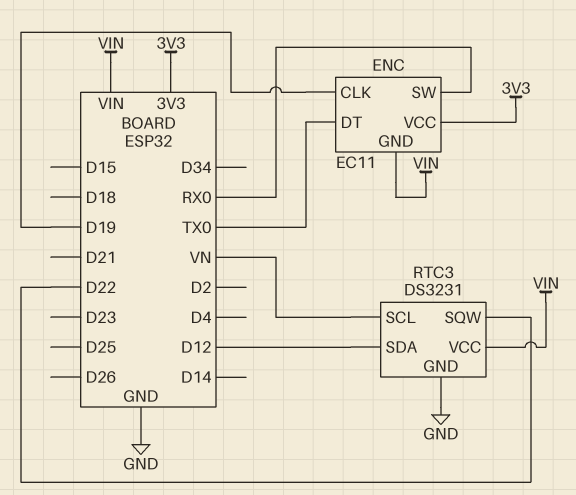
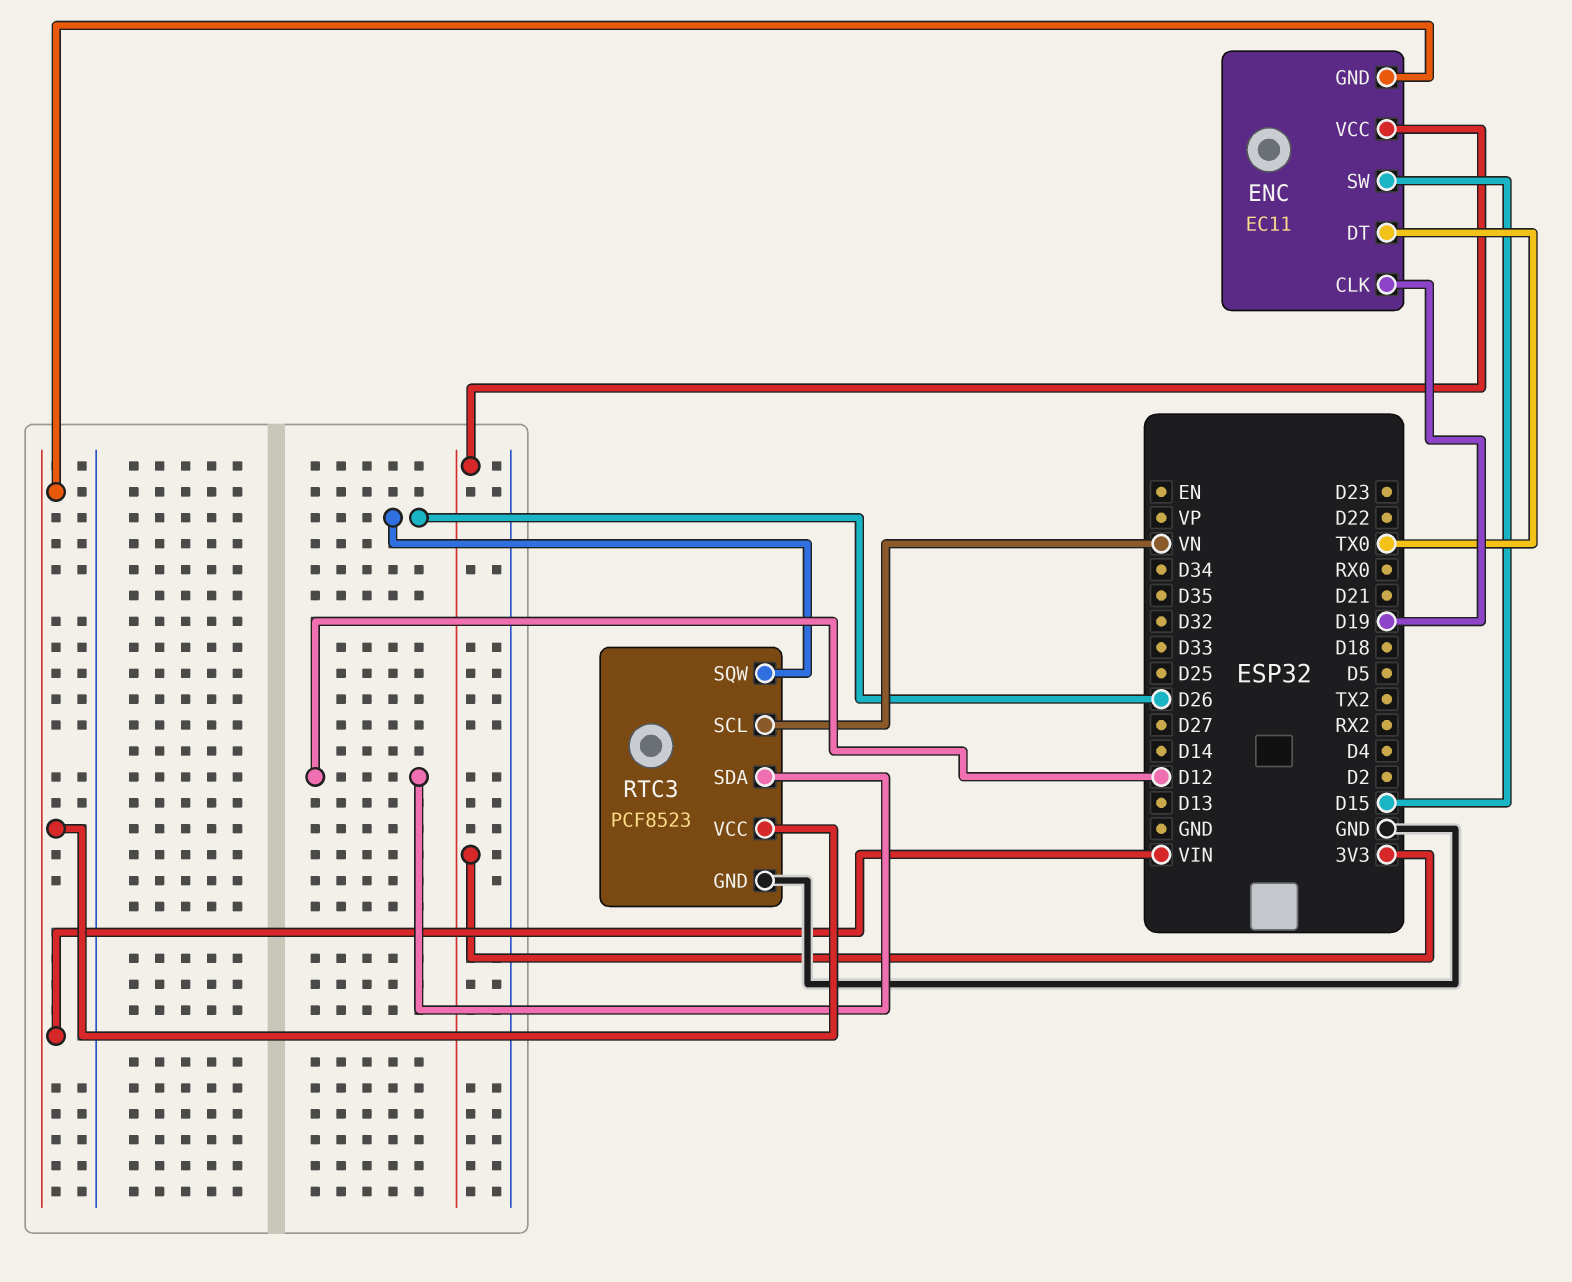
ENC pin SW: RX0 -> D15
RTC3: DS3231 -> PCF8523
RTC3 pin SQW: D22 -> D26

